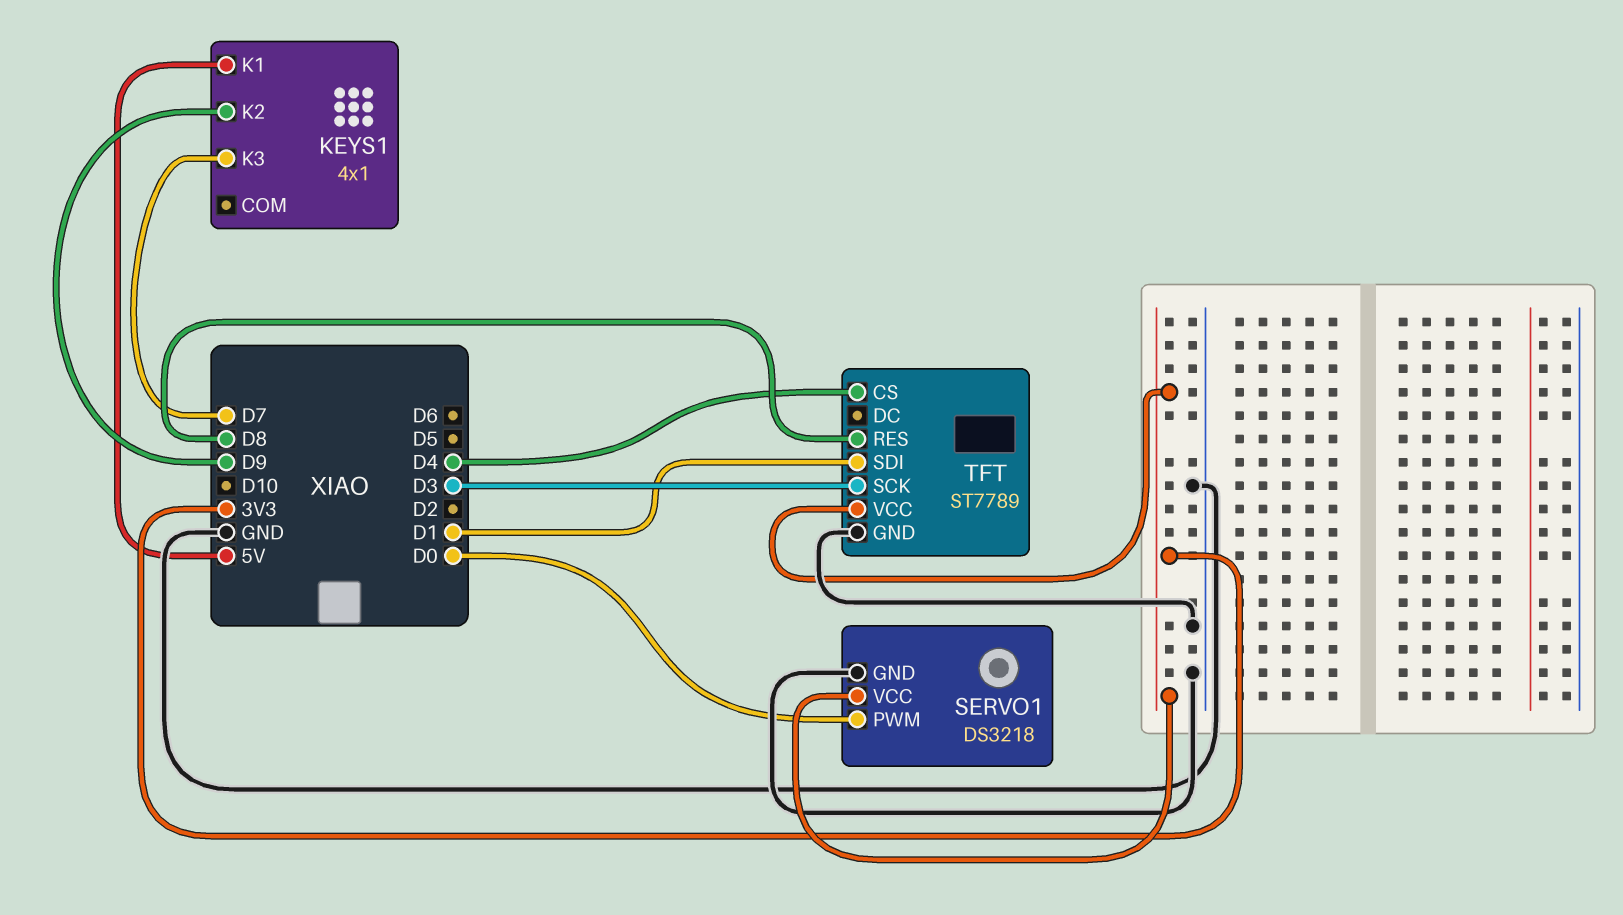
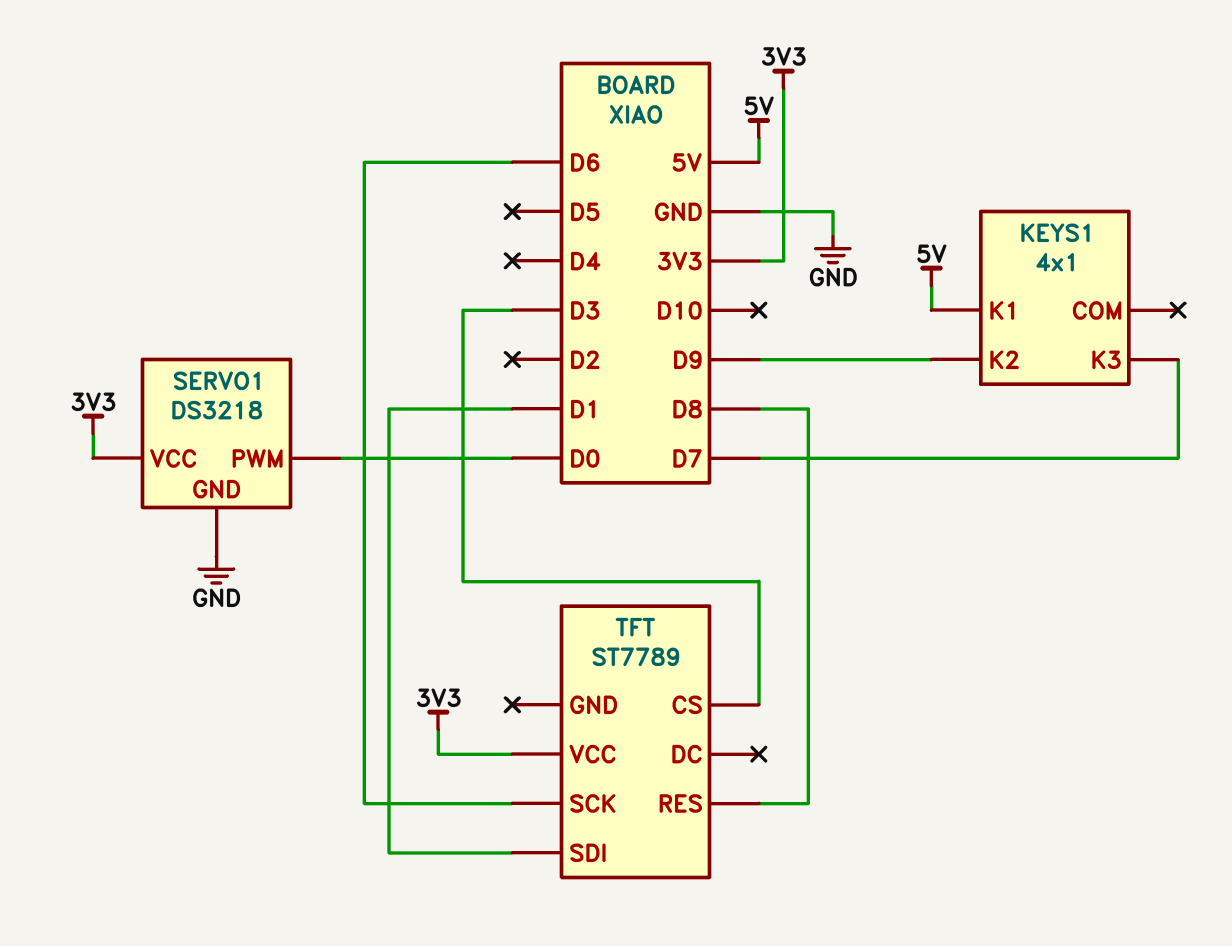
TFT pin CS: D4 -> D3
TFT pin GND: GND -> none
TFT pin SCK: D3 -> D6

